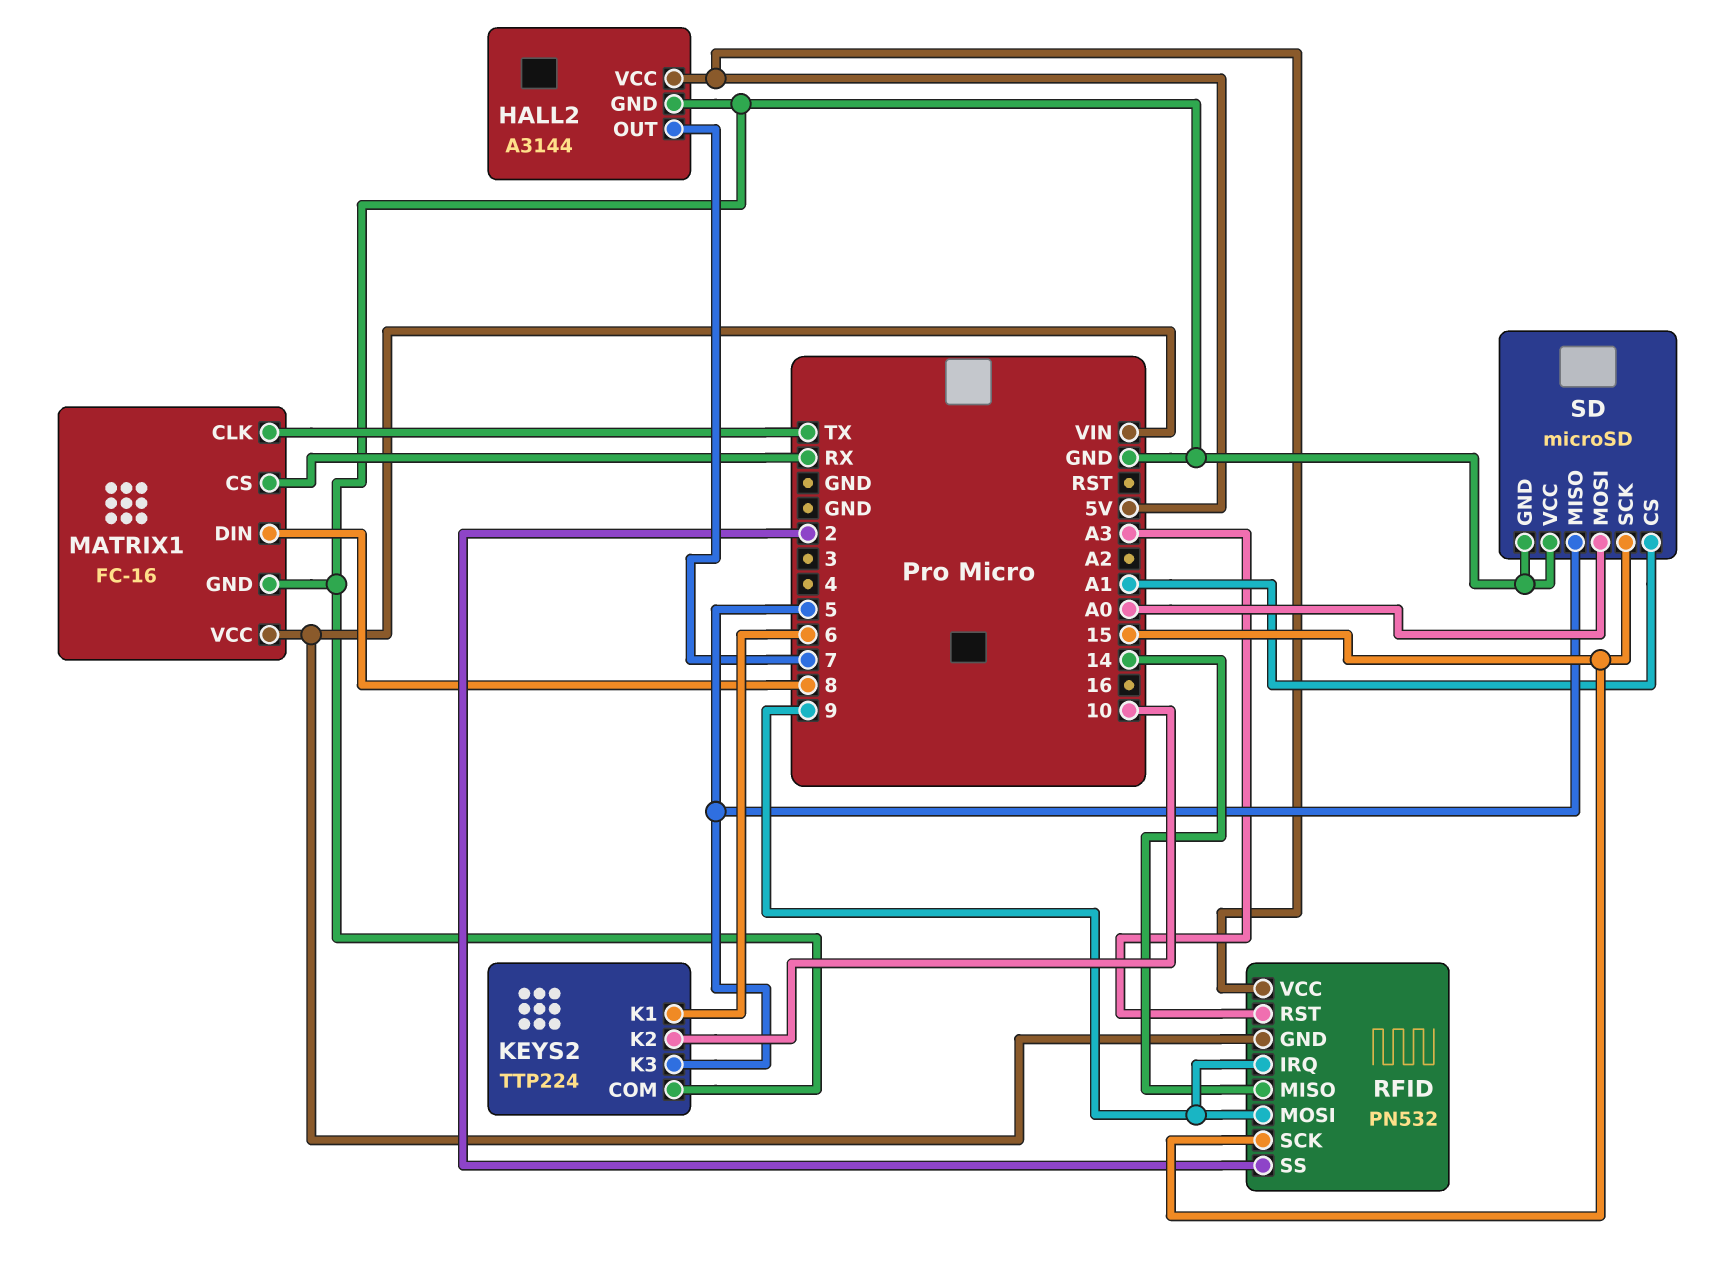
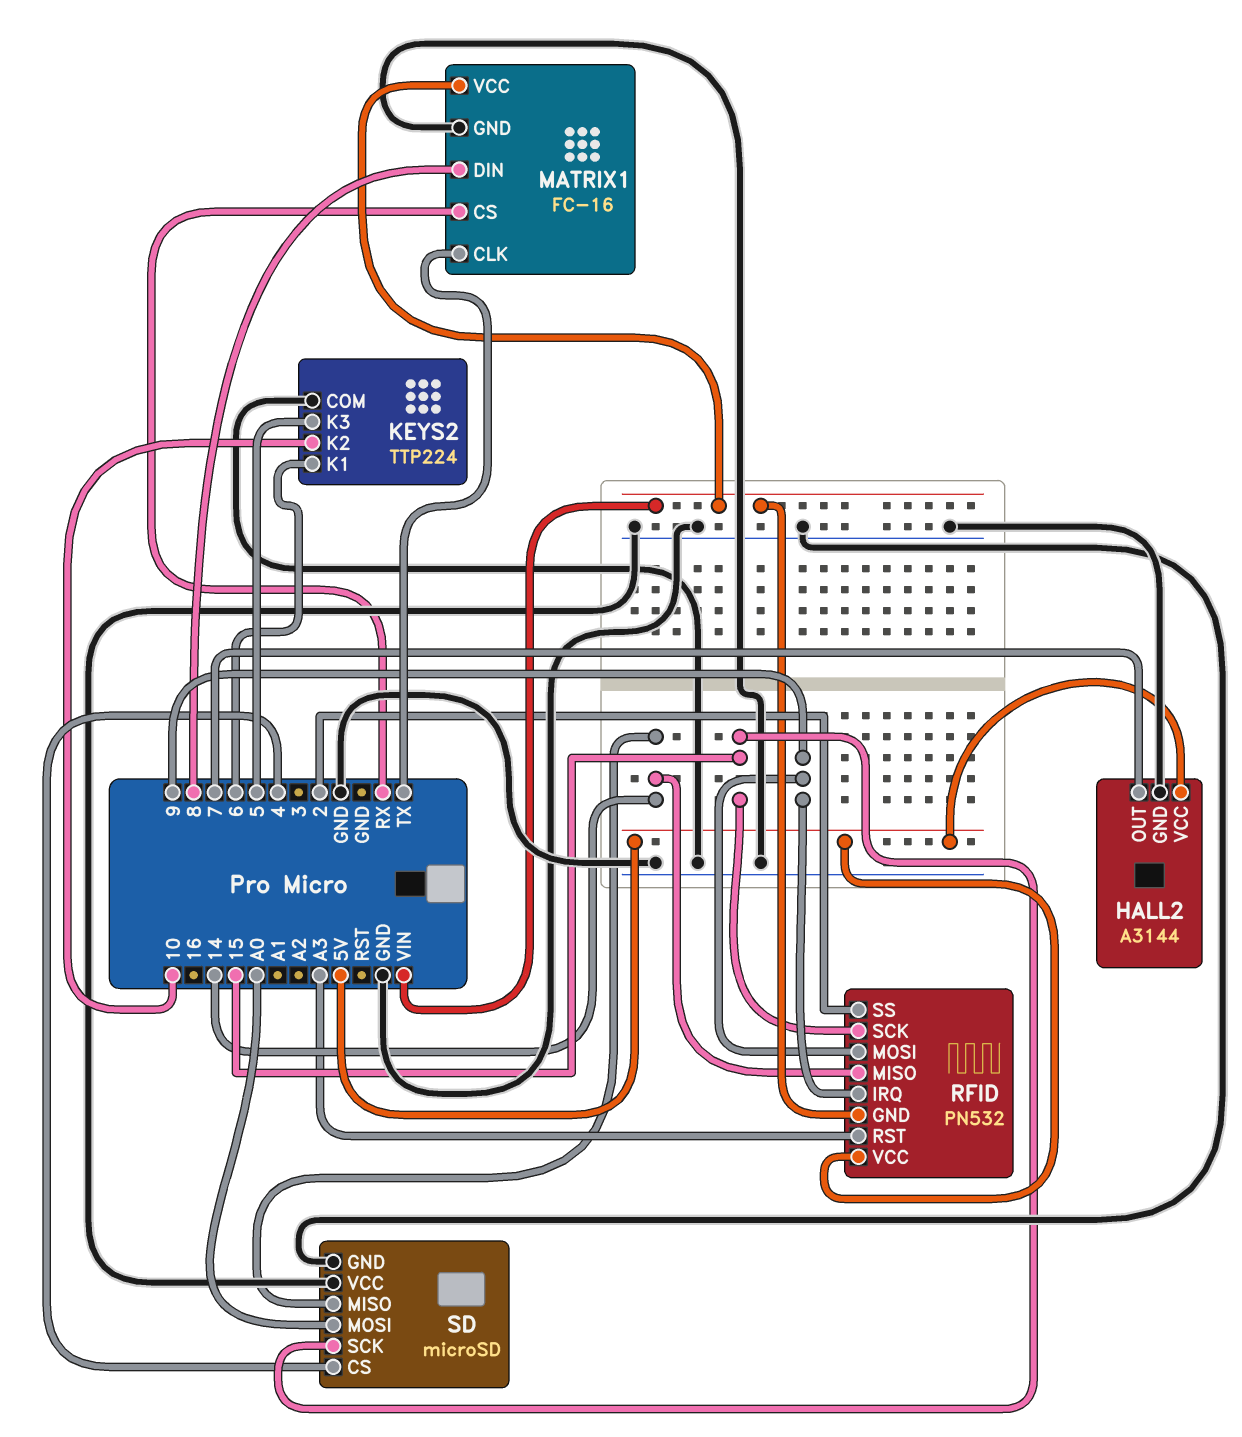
SD pin CS: A1 -> 4
SD pin MISO: 5 -> 14

